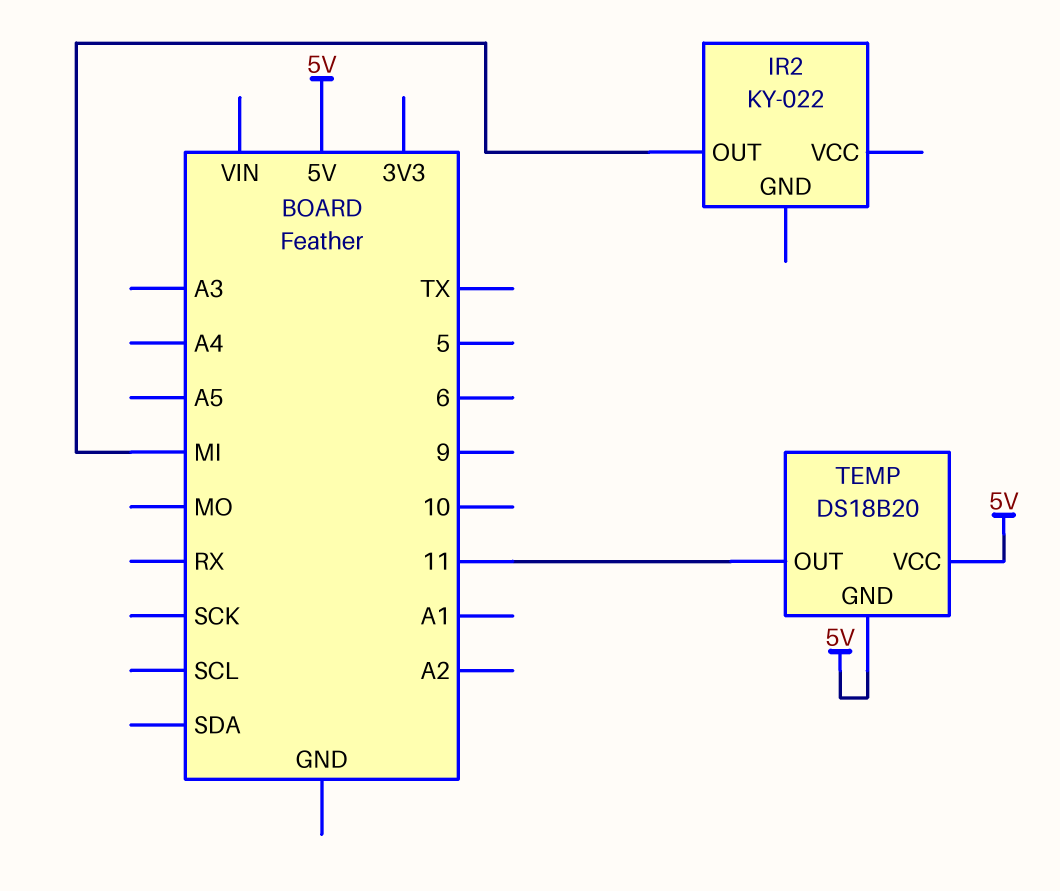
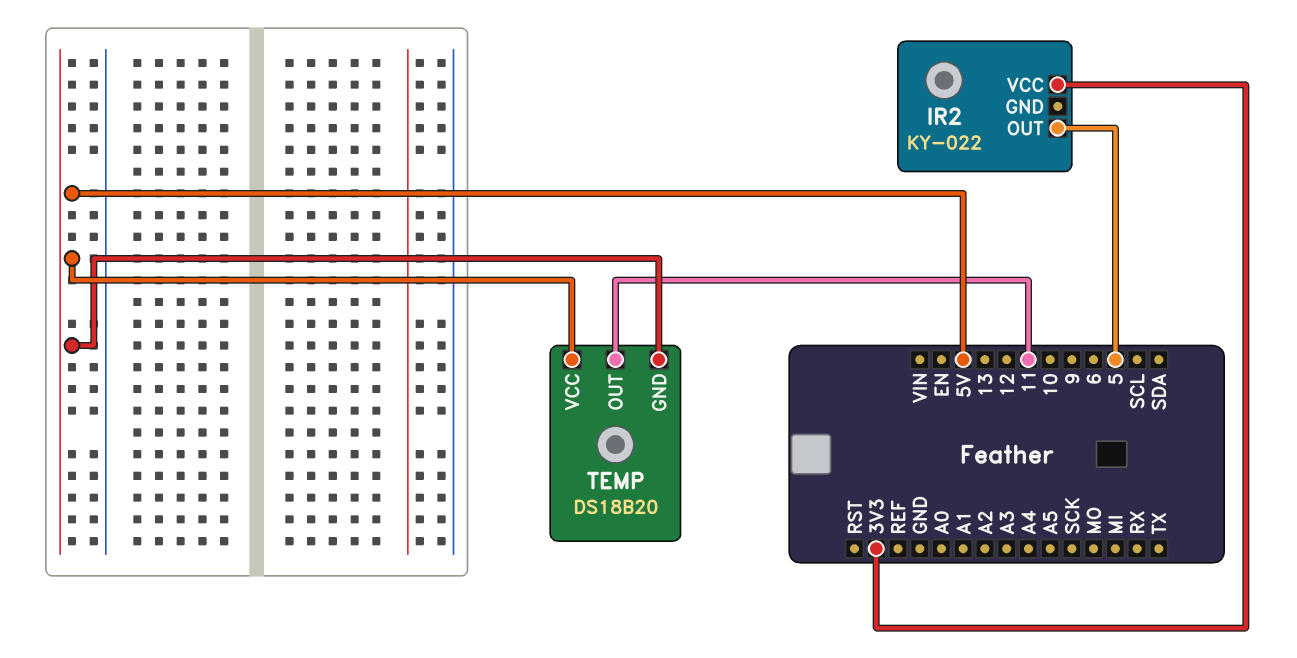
IR2 pin OUT: MI -> 5
IR2 pin VCC: none -> 3V3

